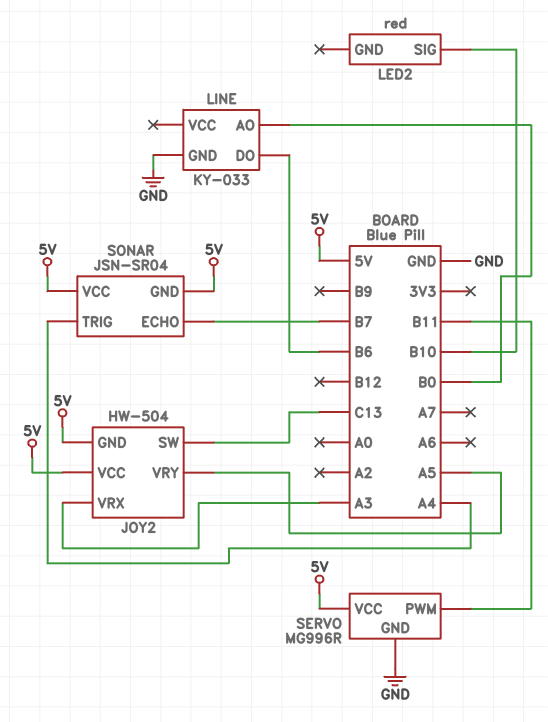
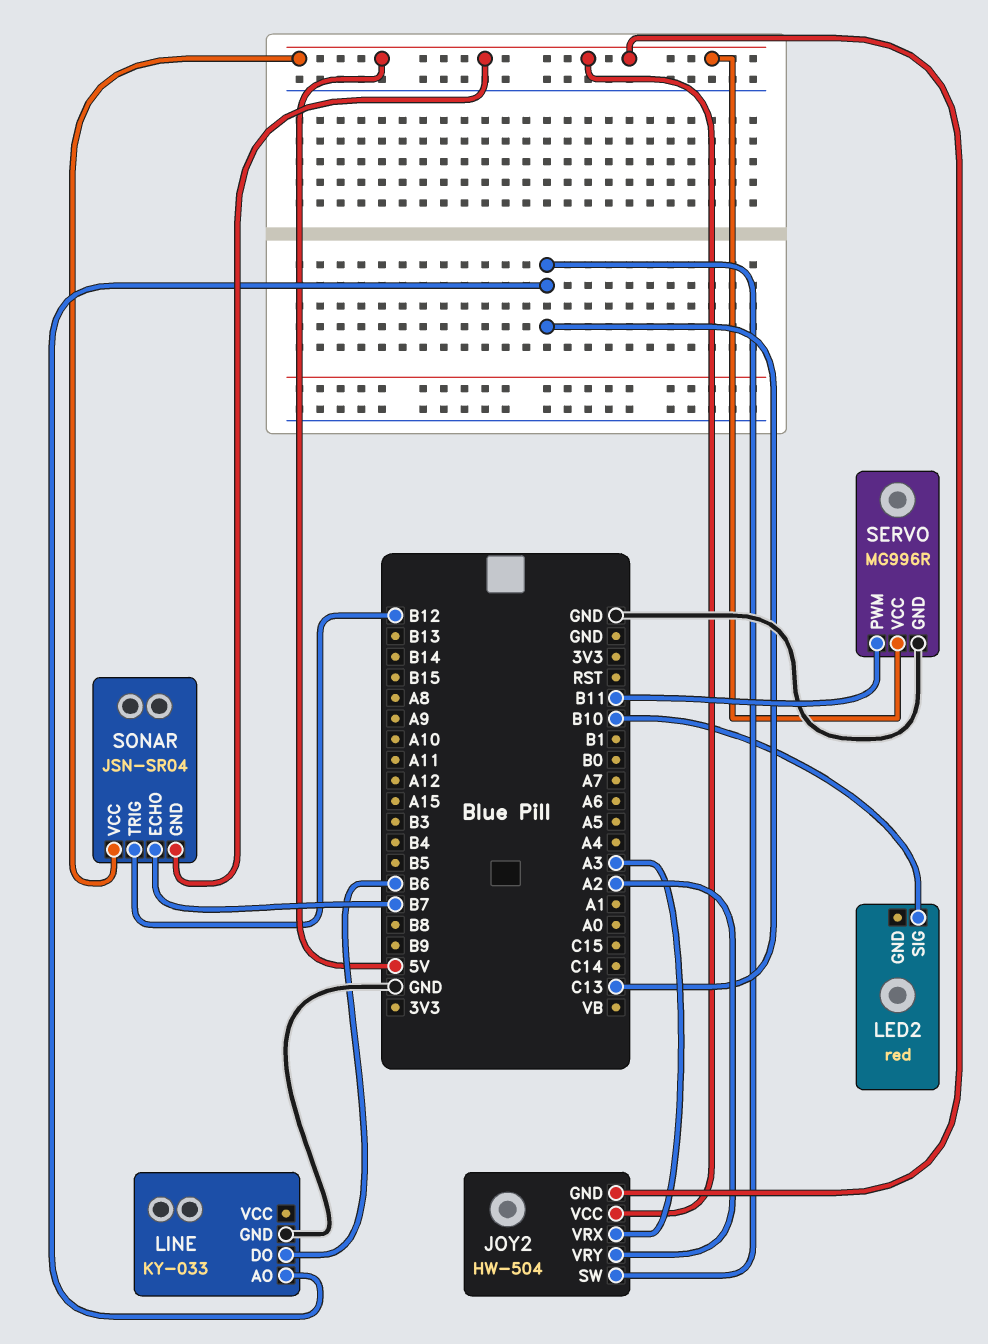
JOY2 pin VRY: A5 -> A2
LINE pin AO: B0 -> C13
SONAR pin TRIG: A4 -> B12

